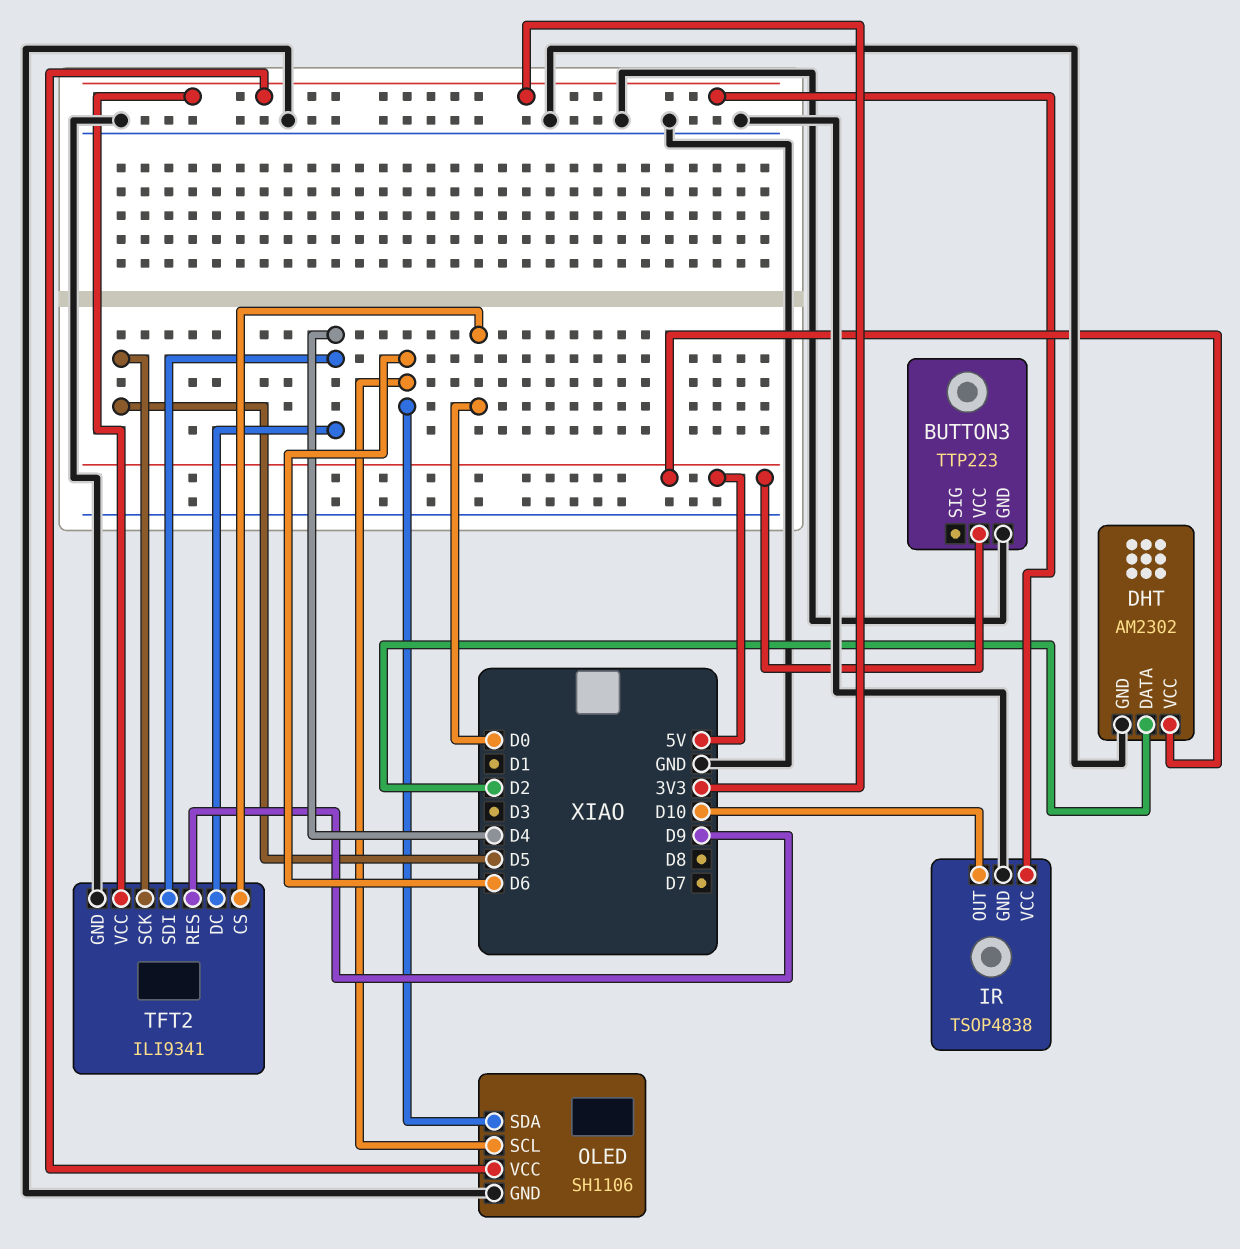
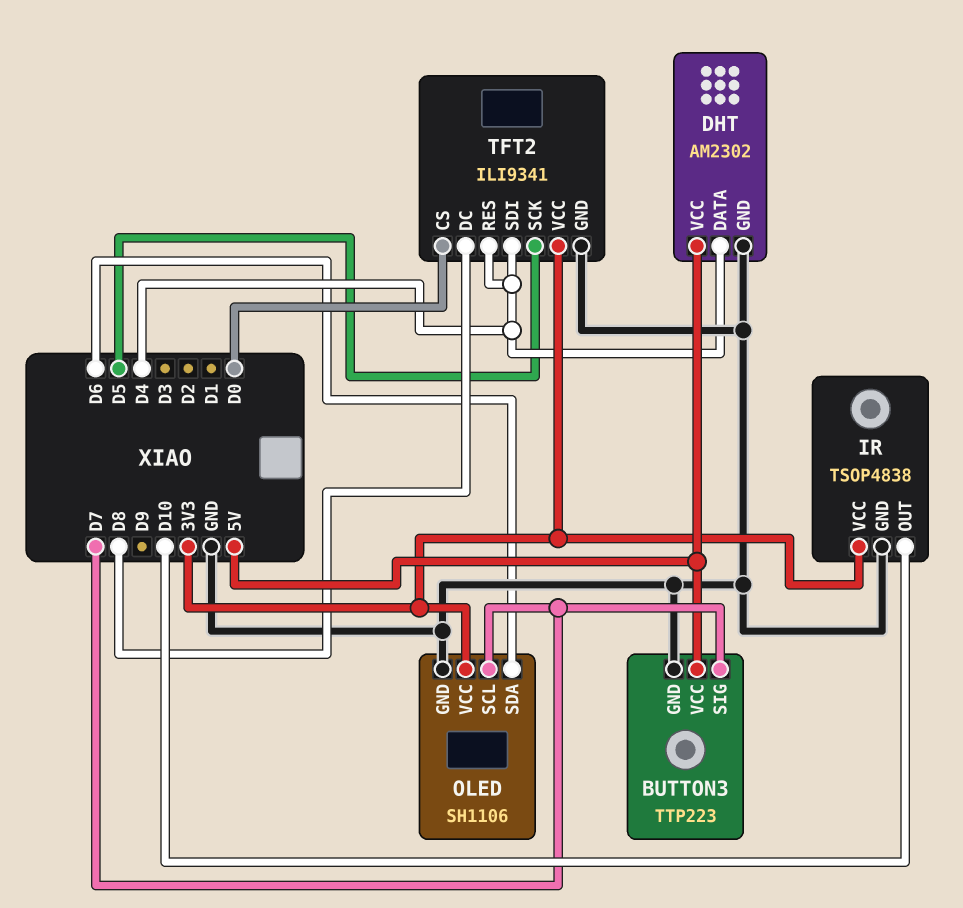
BUTTON3 pin SIG: none -> D7
DHT pin DATA: D2 -> D4
OLED pin SCL: D6 -> D7
TFT2 pin DC: D4 -> D8
TFT2 pin RES: D9 -> D4

